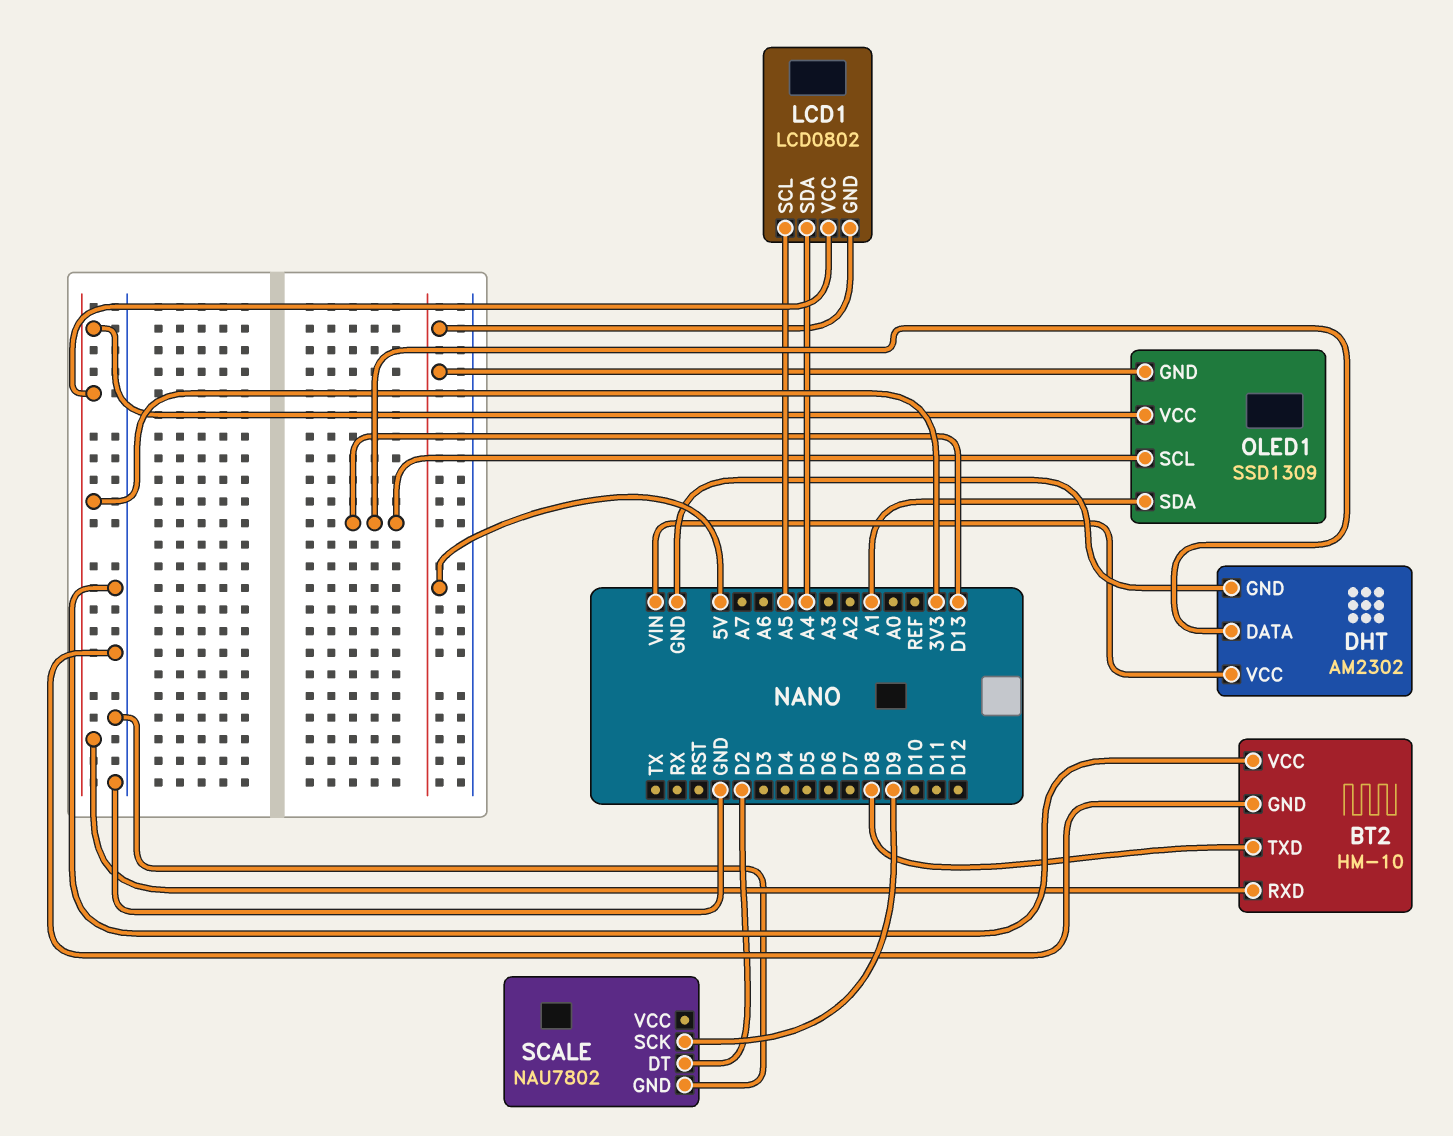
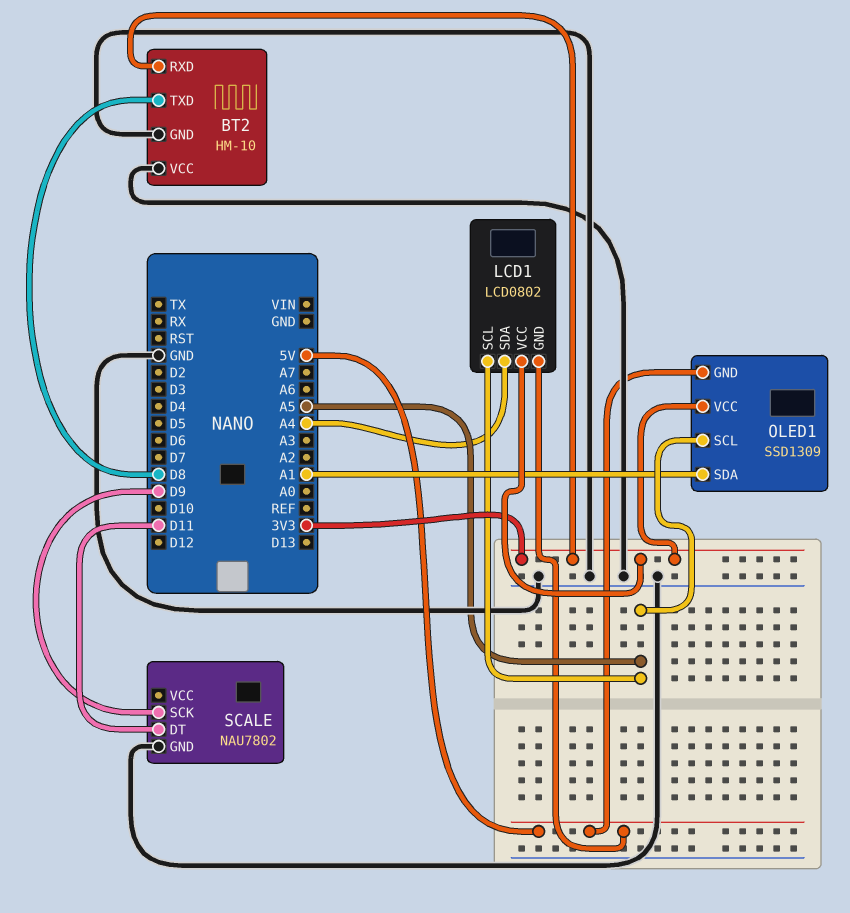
DHT: AM2302 -> none
DHT pin DATA: D13 -> none
DHT pin GND: GND -> none
DHT pin VCC: VIN -> none
OLED1 pin SCL: D13 -> A5
SCALE pin DT: D2 -> D11

